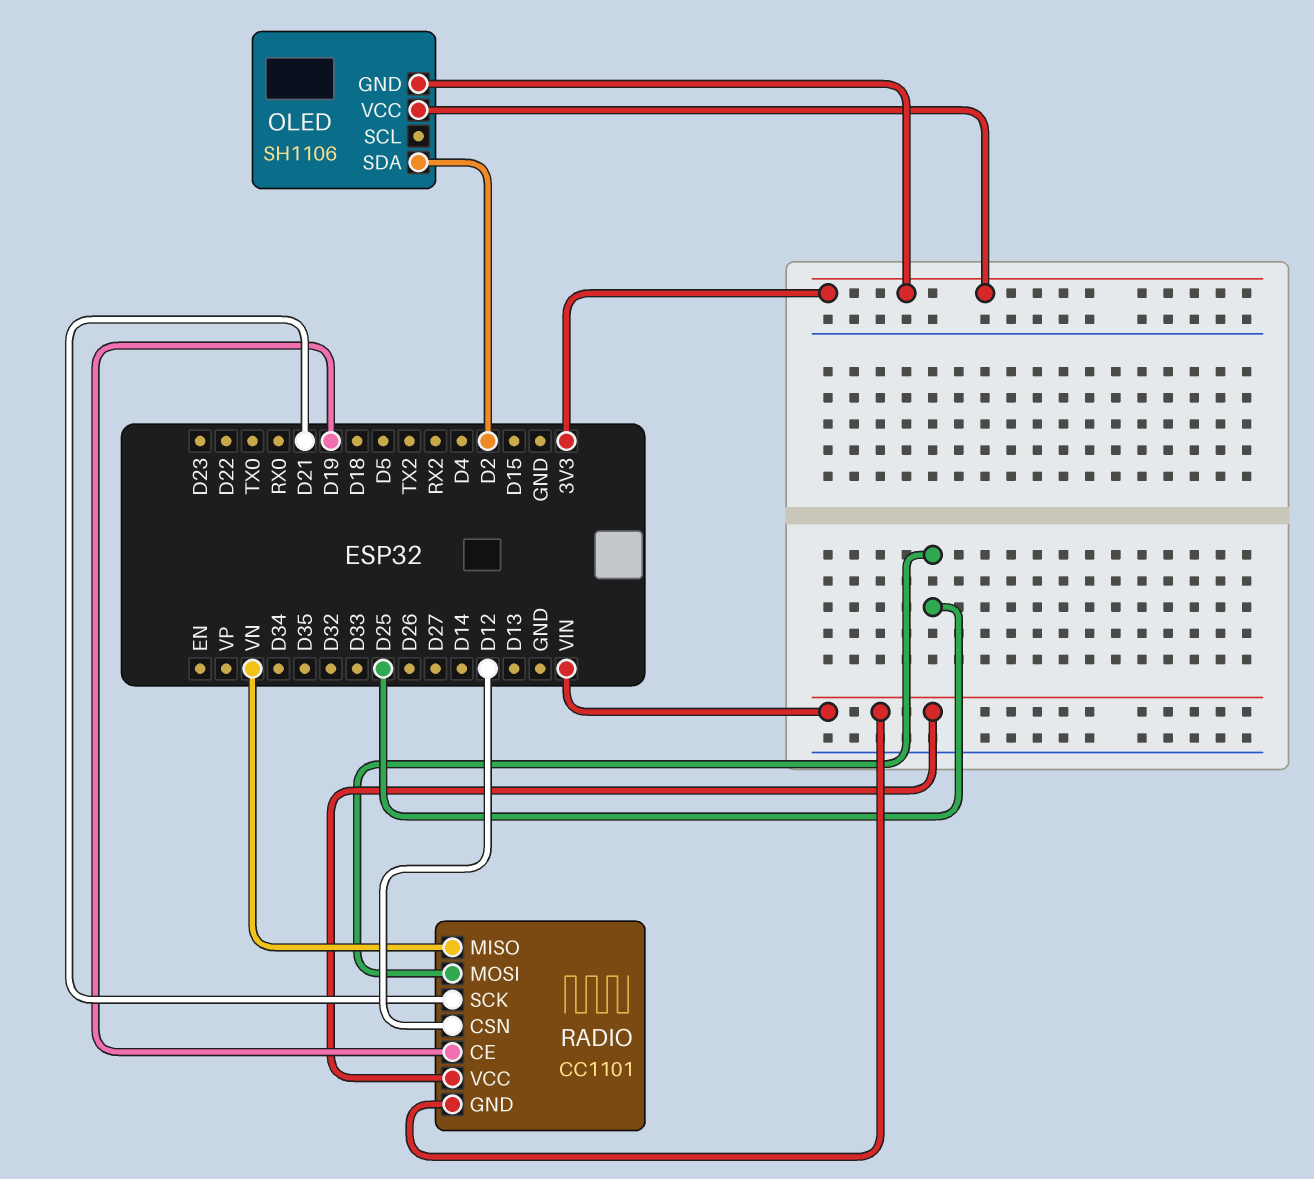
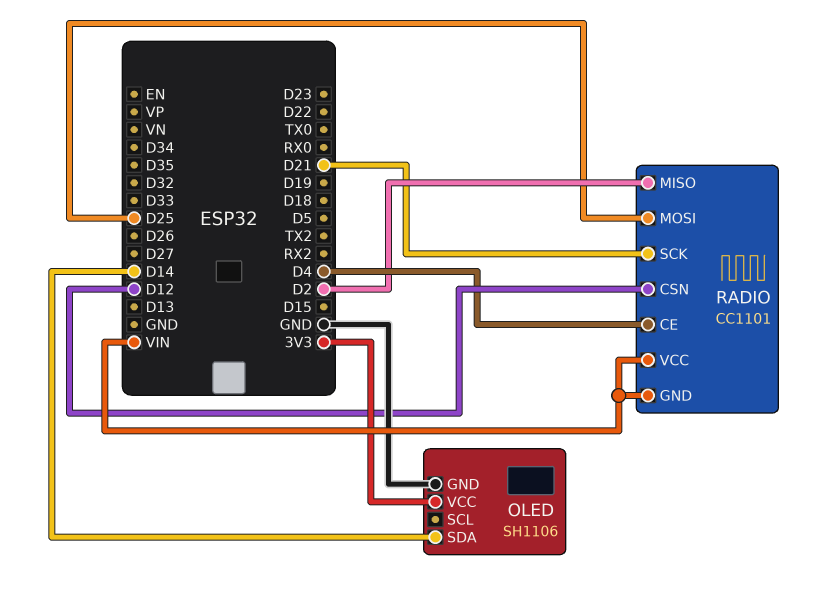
OLED pin GND: 3V3 -> GND
OLED pin SDA: D2 -> D14
RADIO pin CE: D19 -> D4
RADIO pin MISO: VN -> D2

